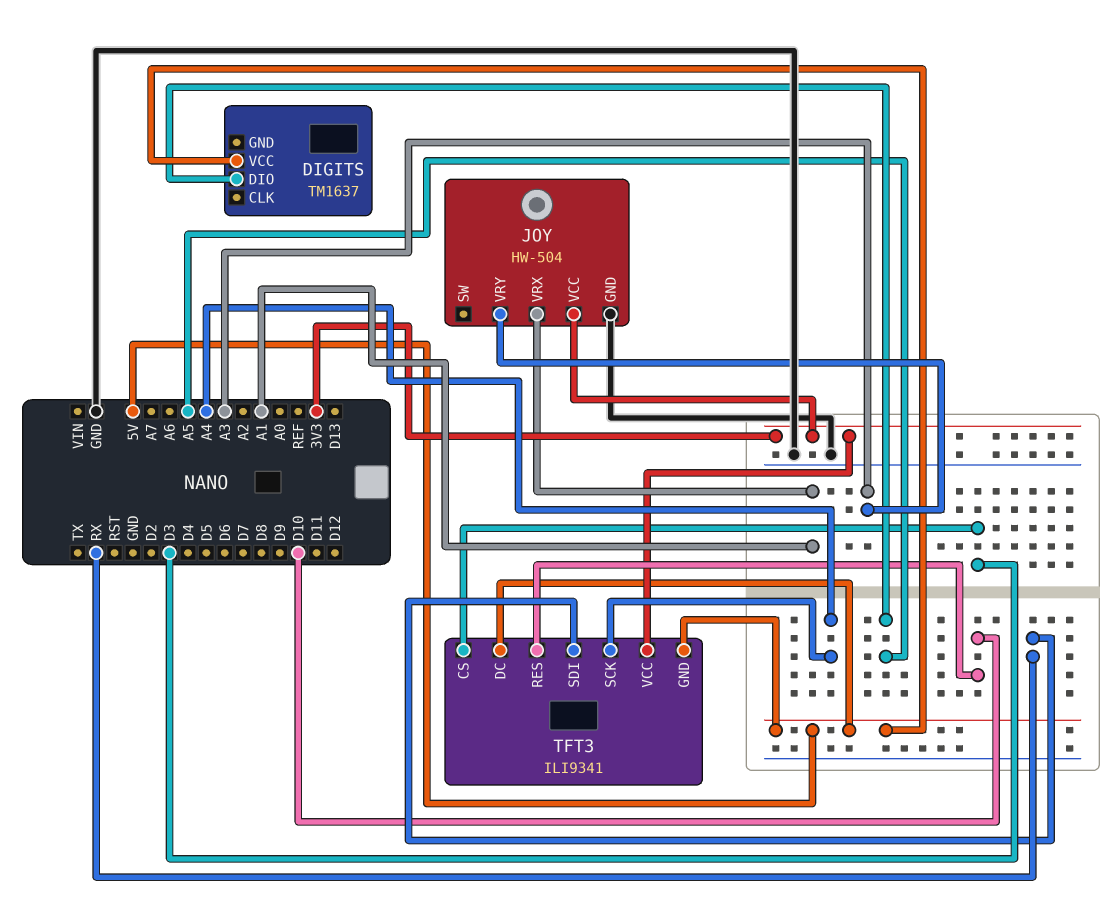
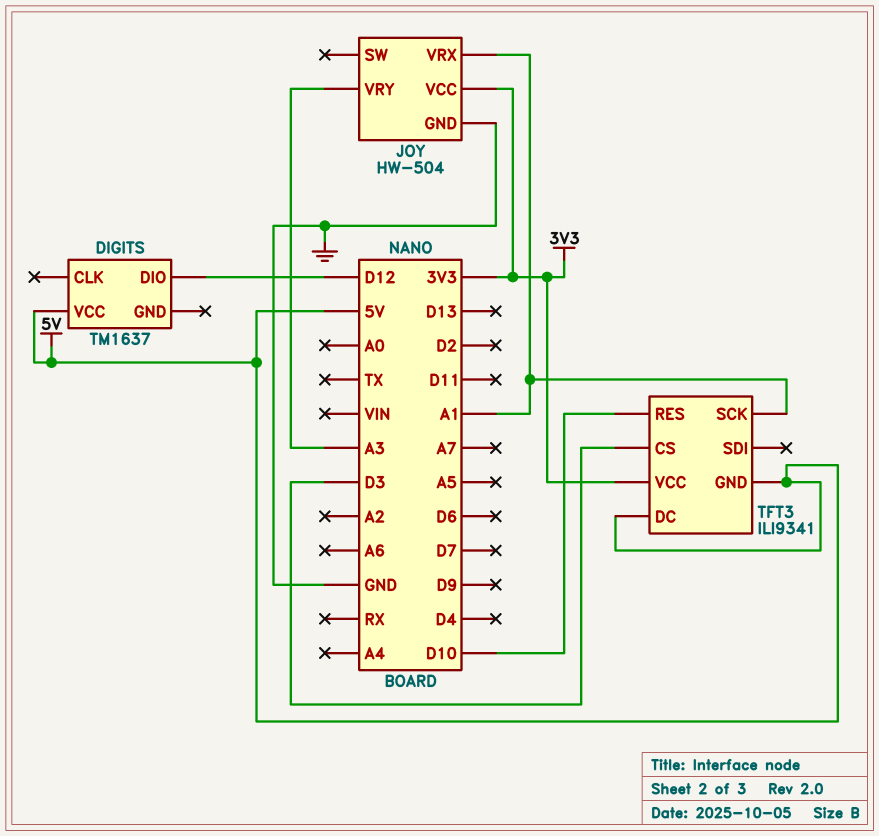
DIGITS pin DIO: A5 -> D12
TFT3 pin SCK: A4 -> A1
TFT3 pin SDI: RX -> none

